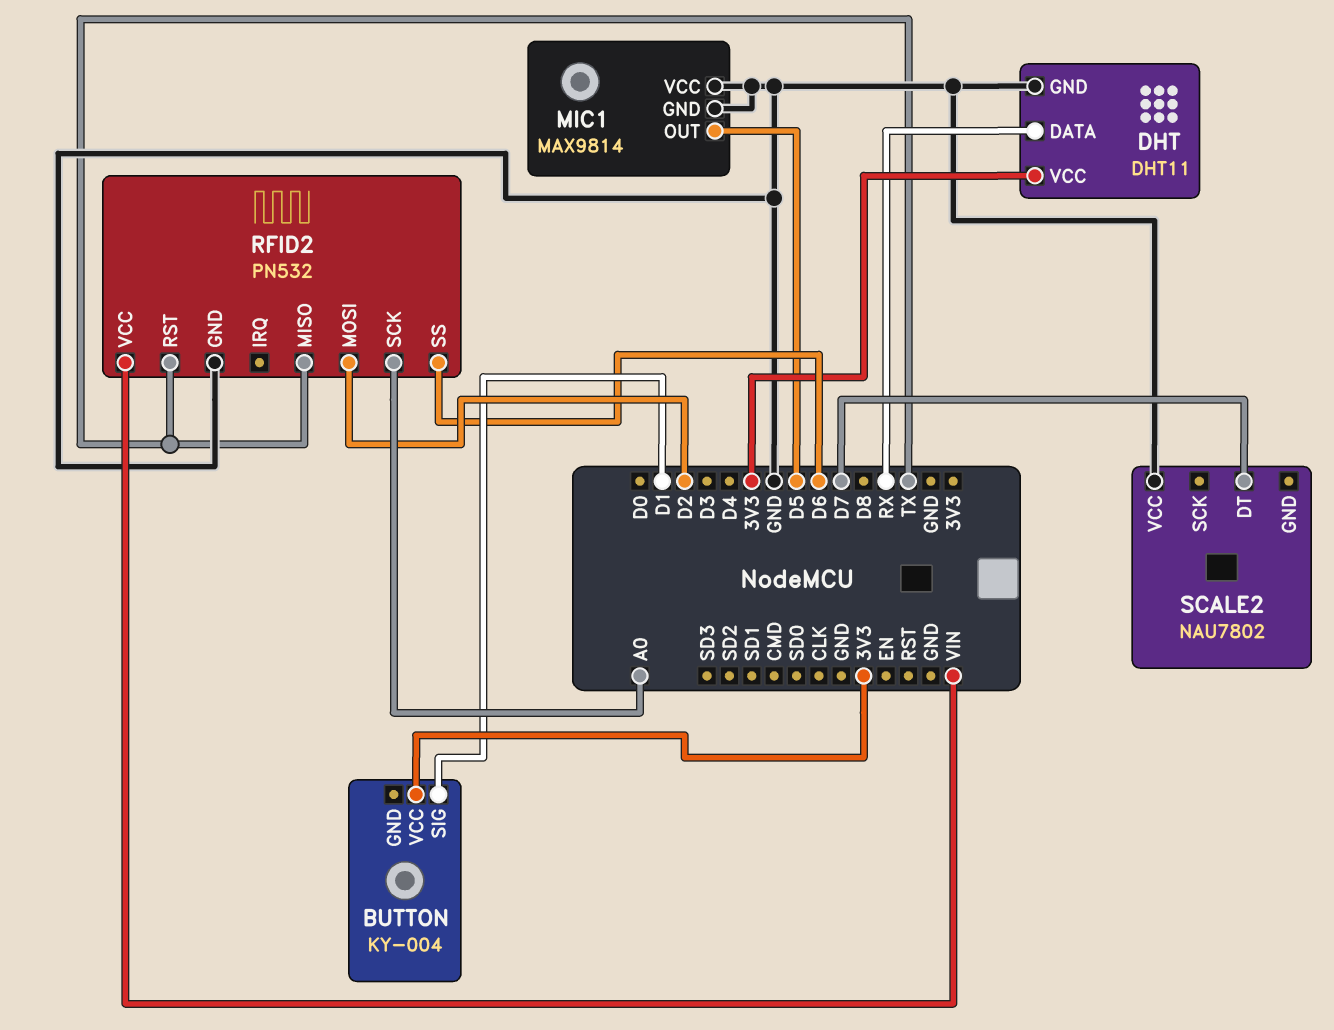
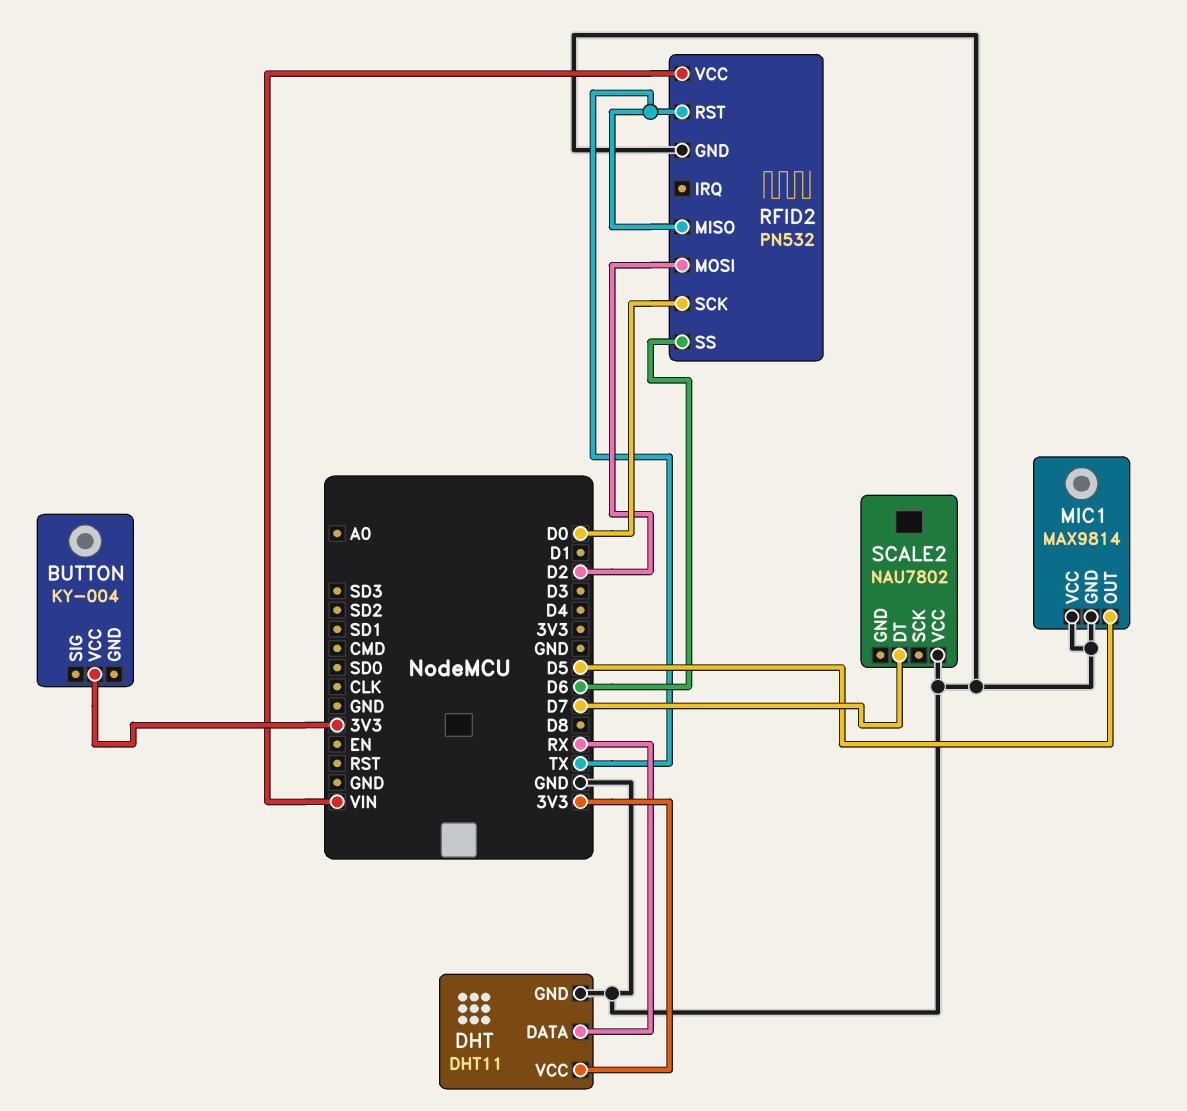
BUTTON pin SIG: D1 -> none
RFID2 pin SCK: A0 -> D0

